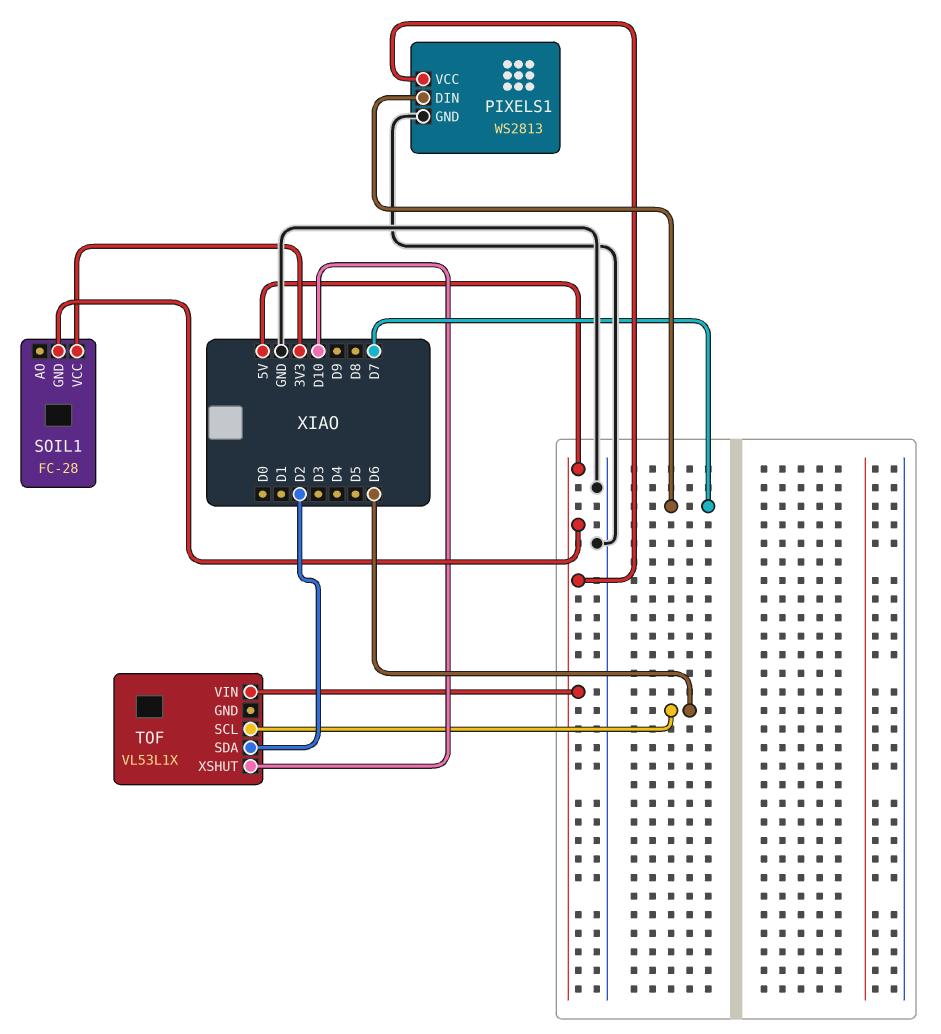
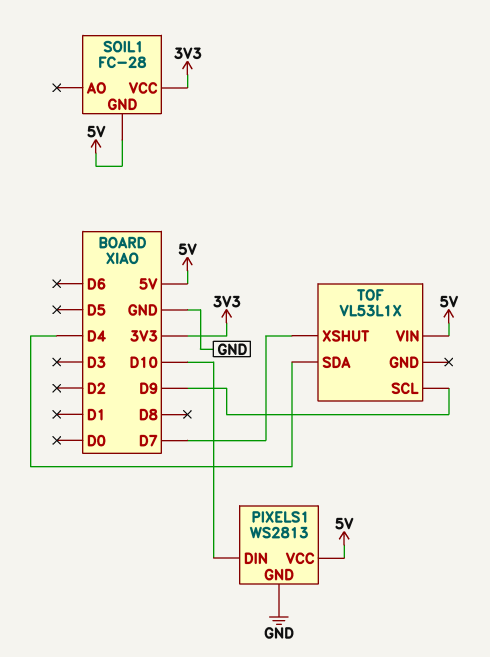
PIXELS1 pin DIN: D7 -> D10
TOF pin SCL: D6 -> D9
TOF pin SDA: D2 -> D4
TOF pin XSHUT: D10 -> D7

